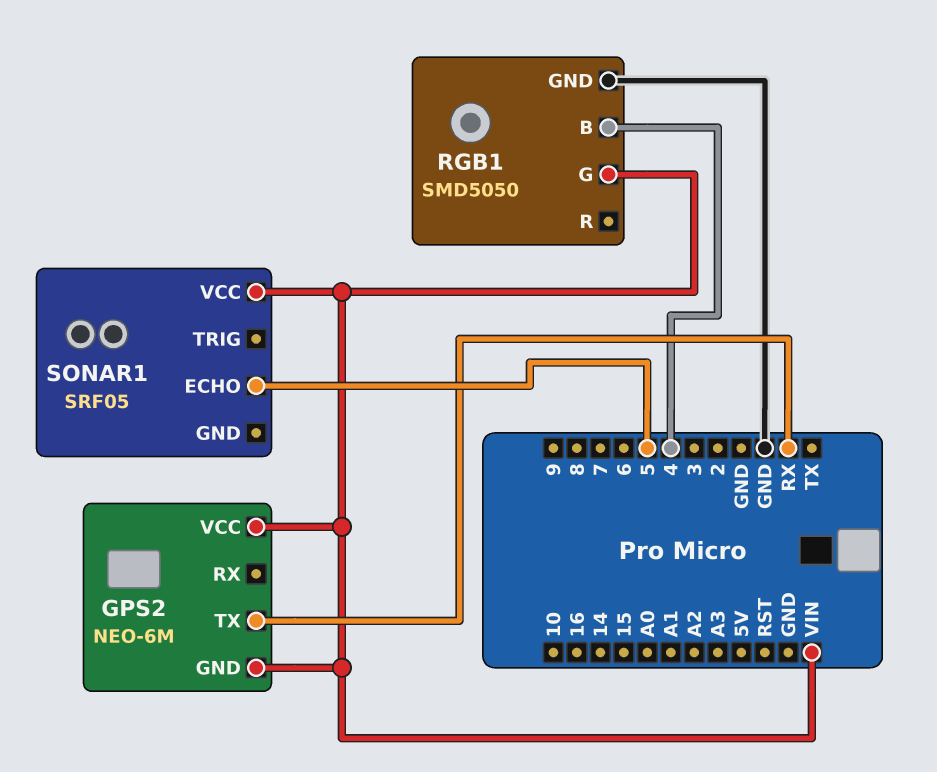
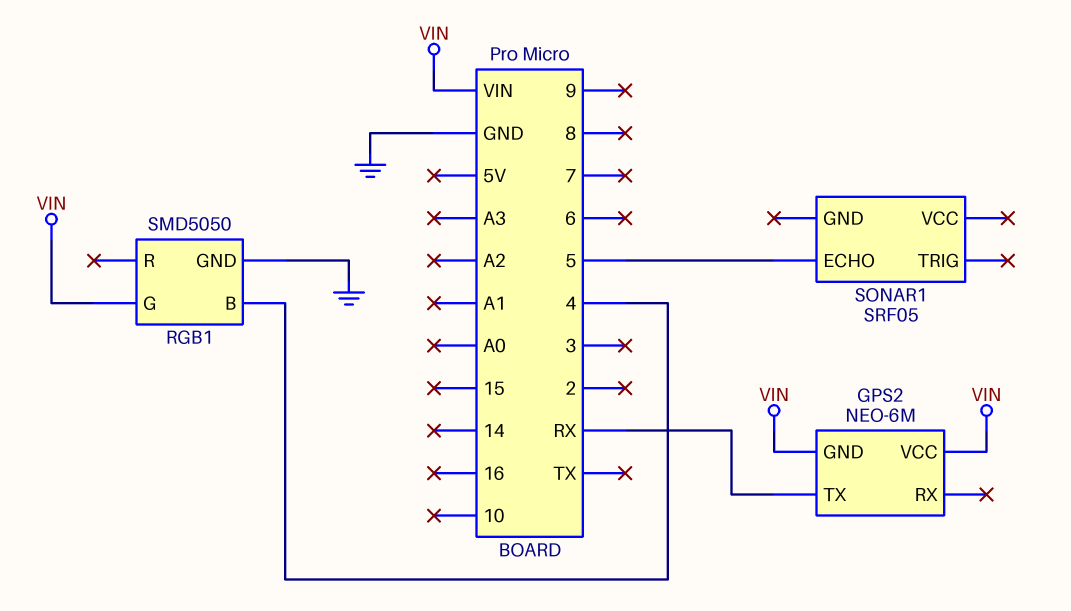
SONAR1 pin VCC: VIN -> none

